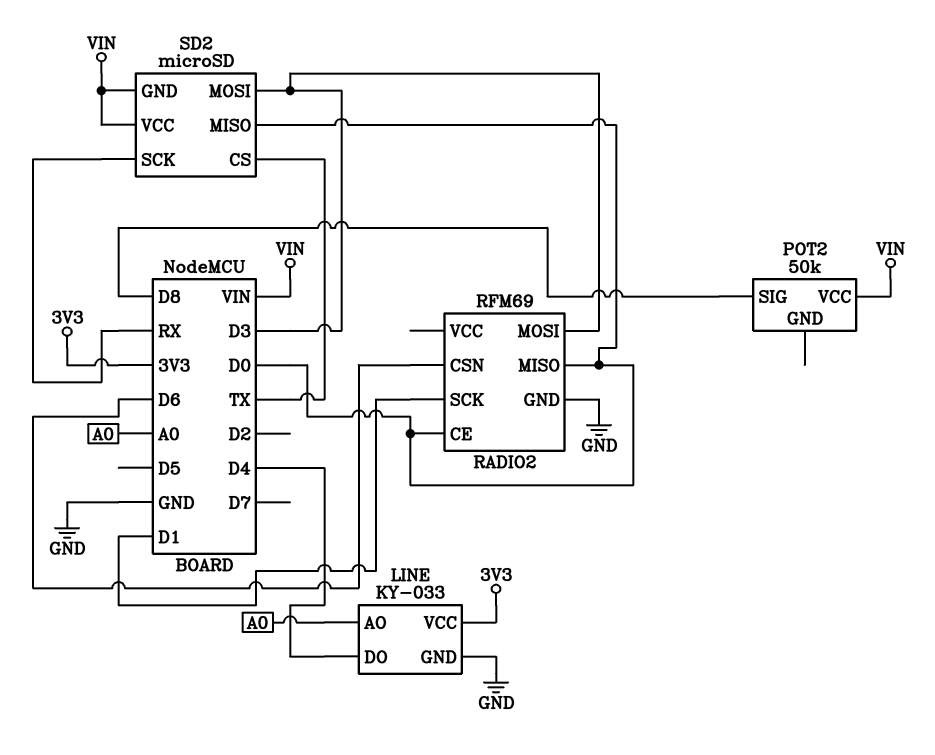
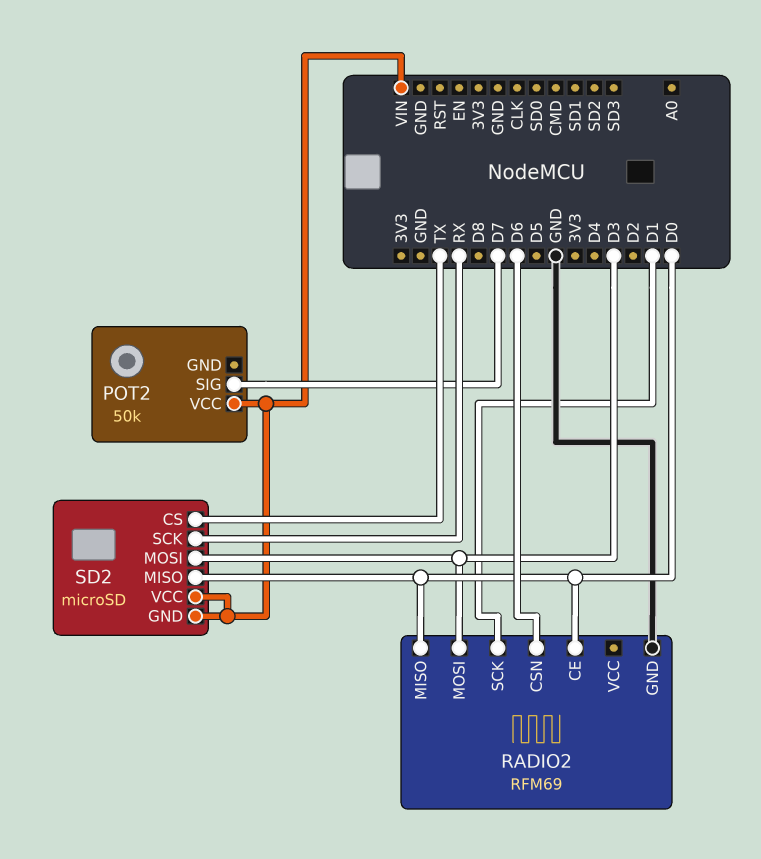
LINE: KY-033 -> none
LINE pin AO: A0 -> none
LINE pin DO: D4 -> none
LINE pin GND: GND -> none
LINE pin VCC: 3V3 -> none
POT2 pin SIG: D8 -> D7

